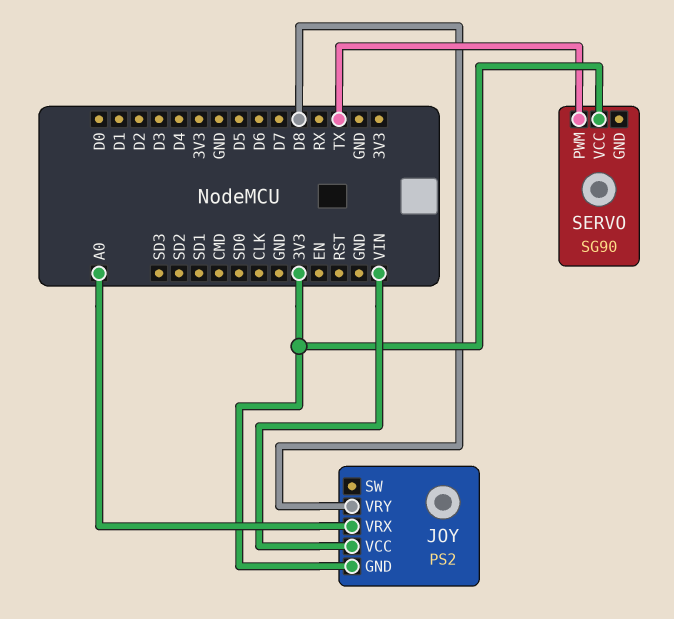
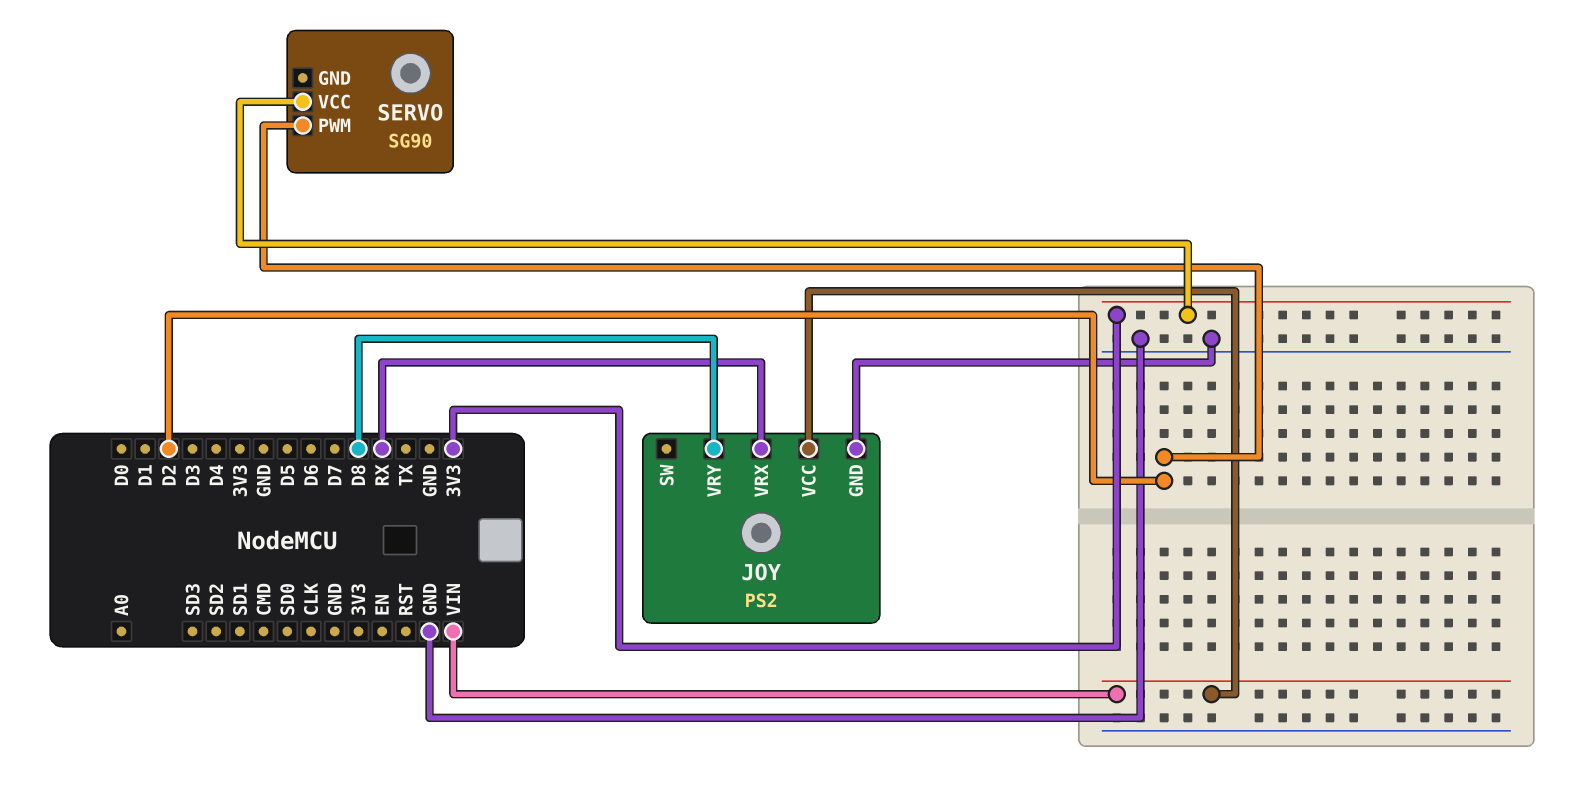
JOY pin GND: 3V3 -> GND
JOY pin VRX: A0 -> RX
SERVO pin PWM: TX -> D2

